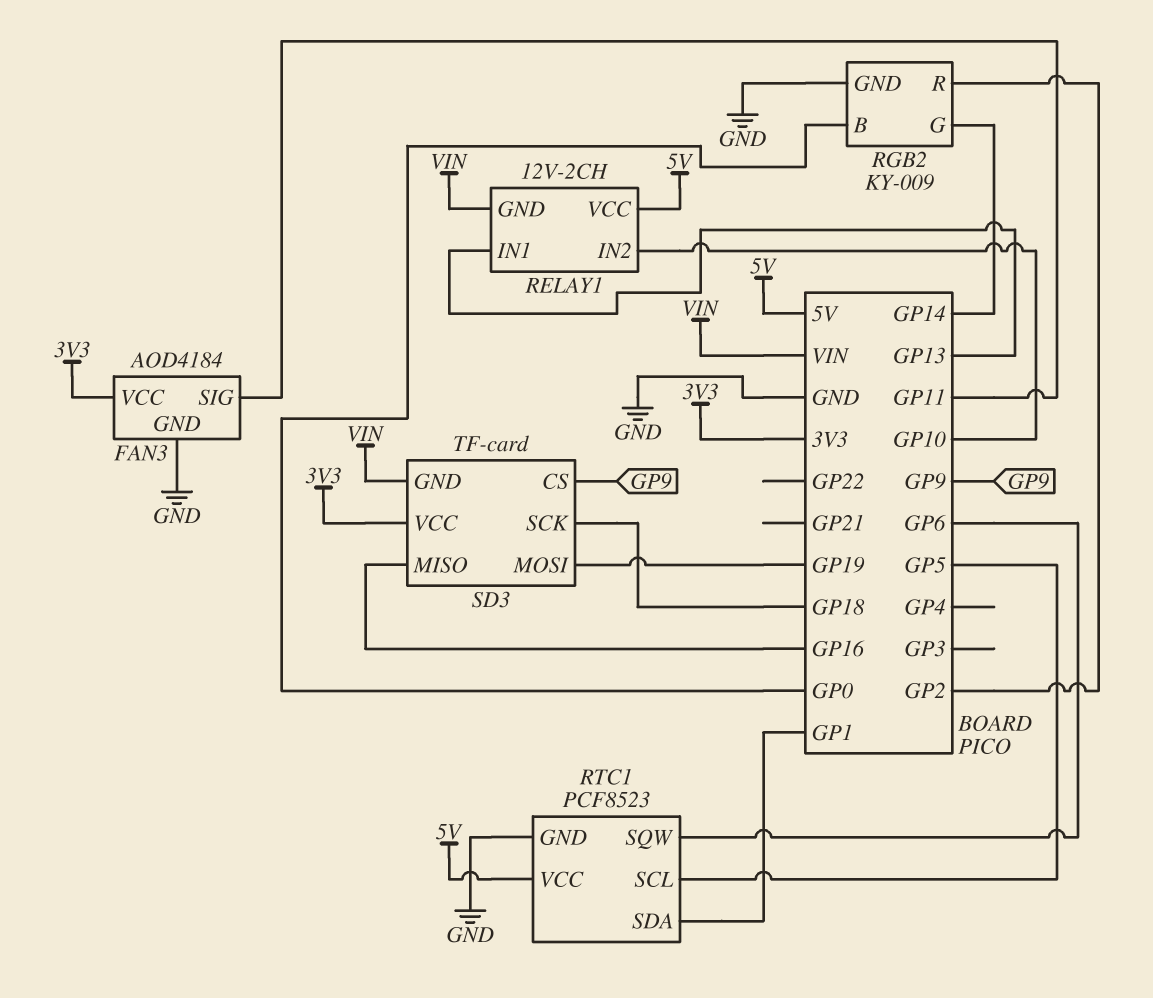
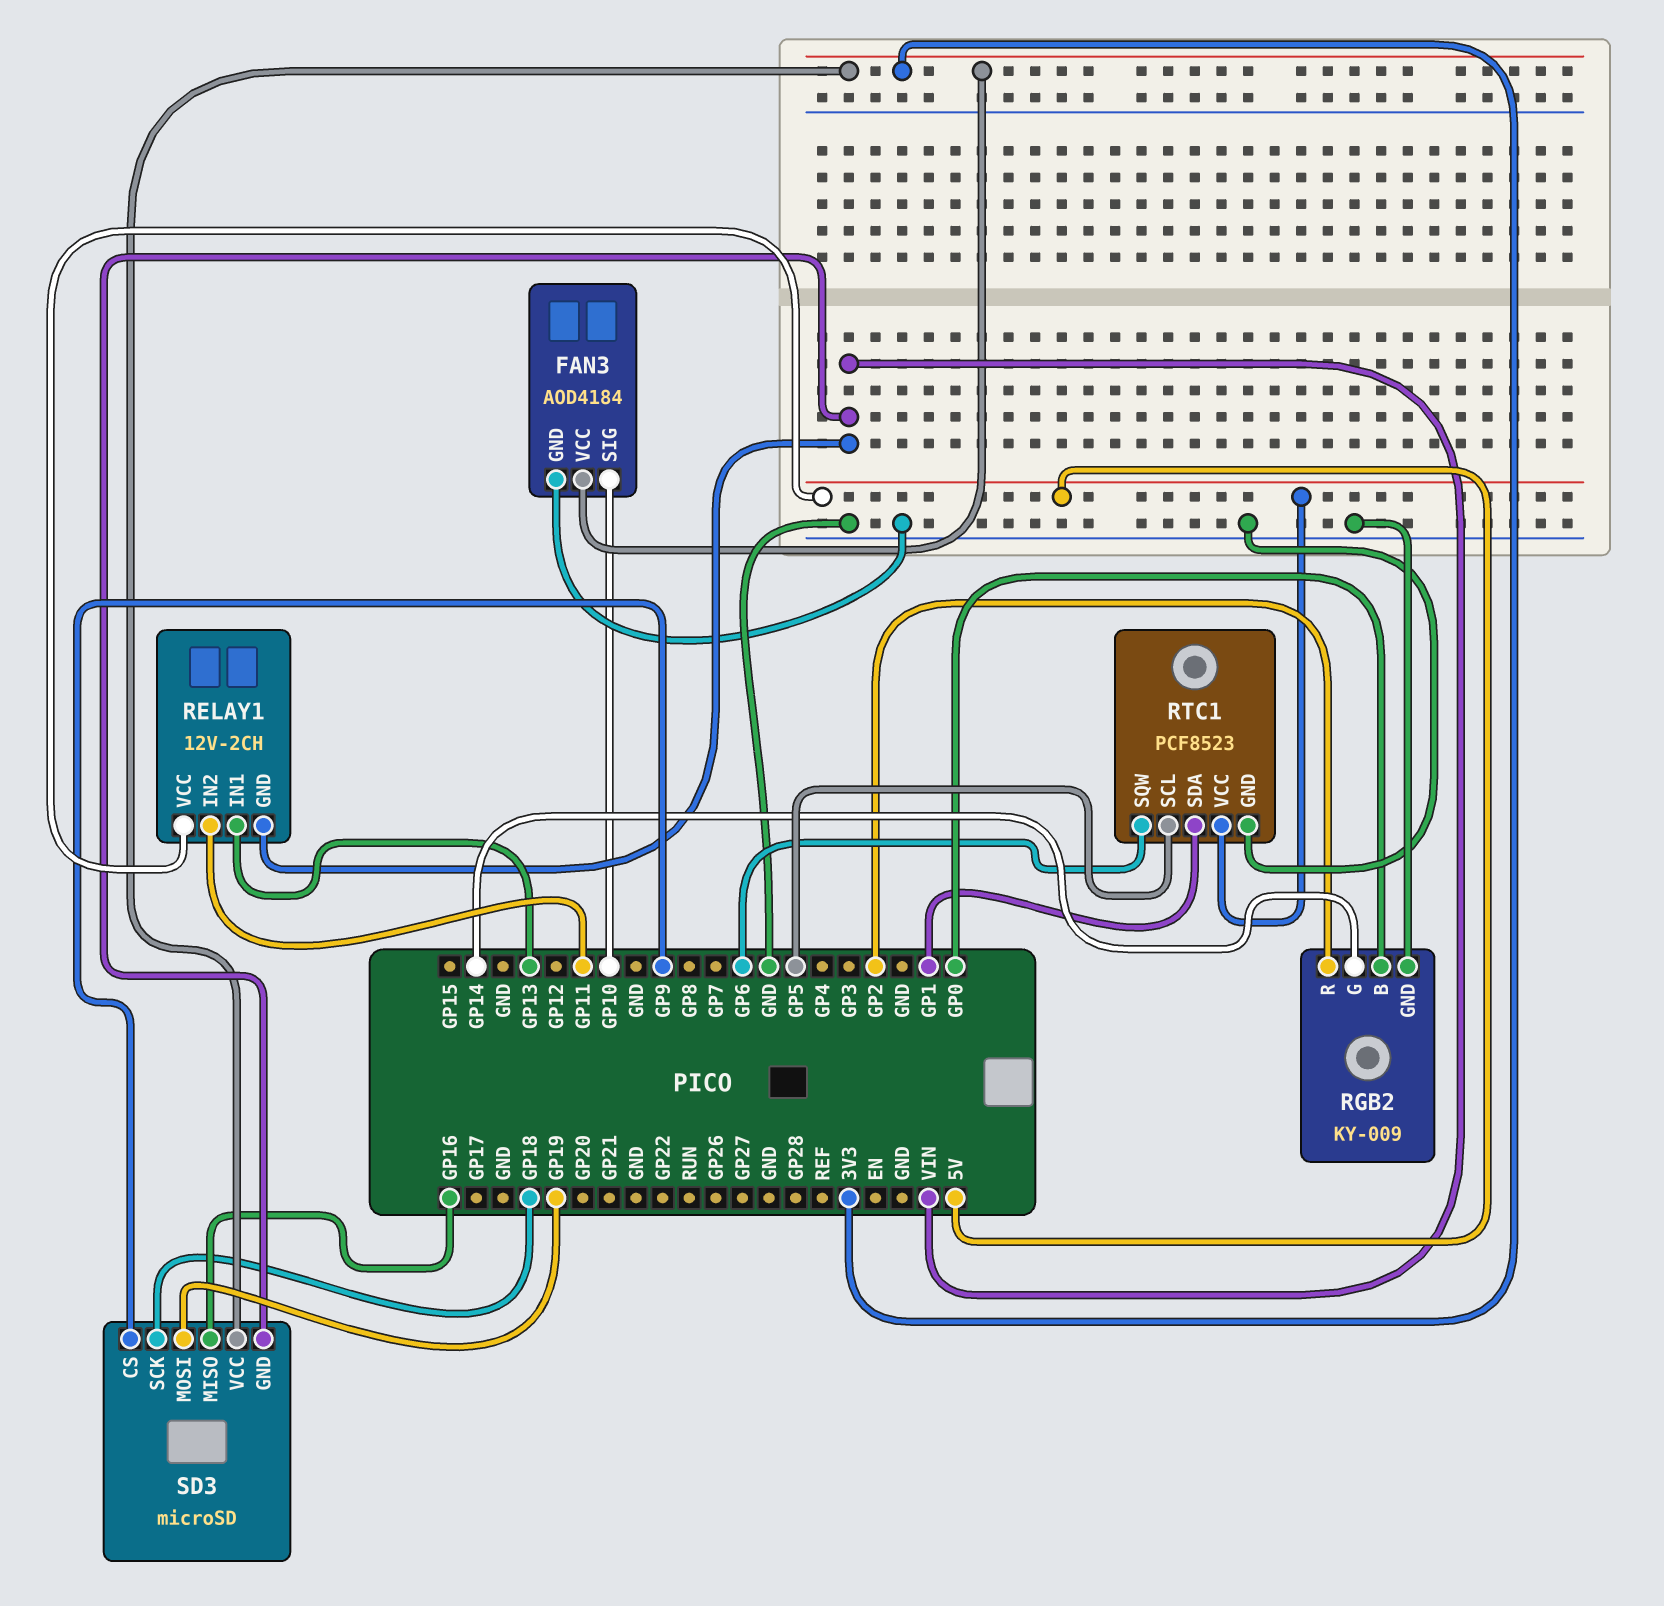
FAN3 pin SIG: GP11 -> GP10
RELAY1 pin IN2: GP10 -> GP11
SD3: TF-card -> microSD

